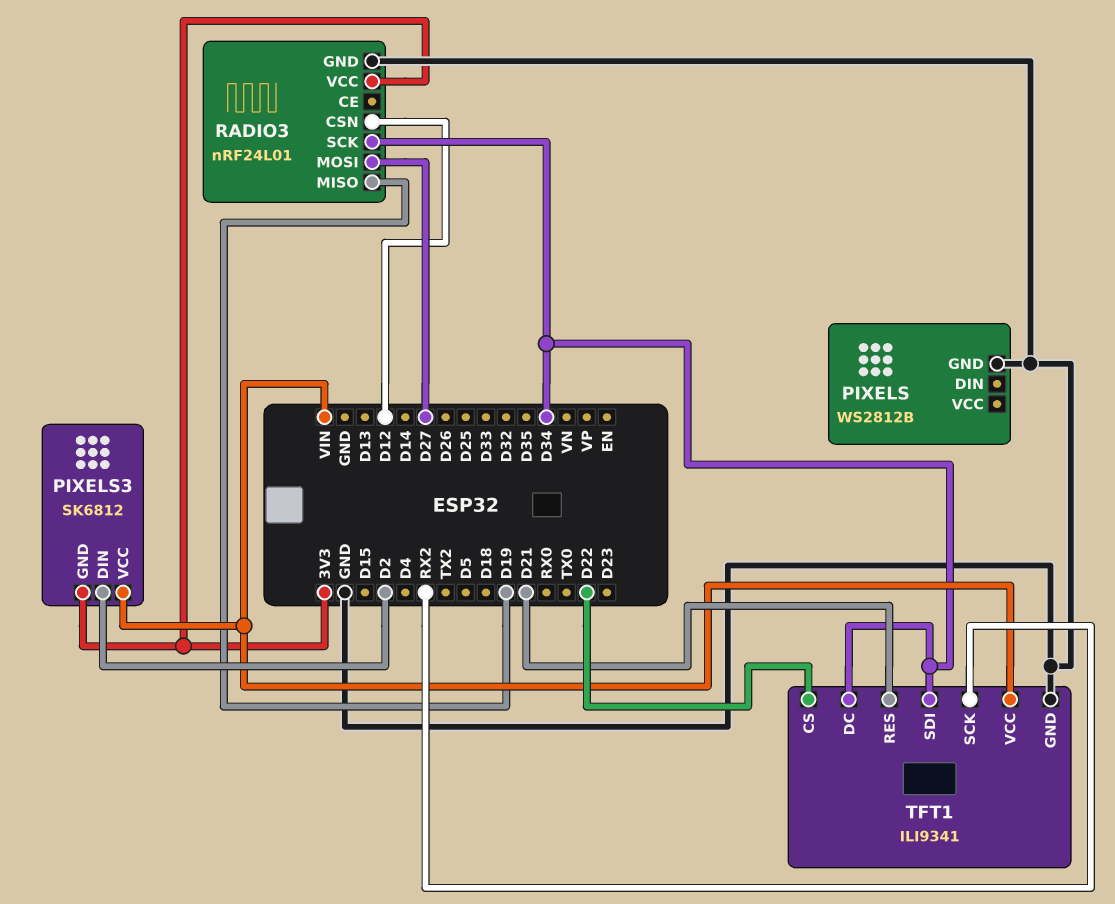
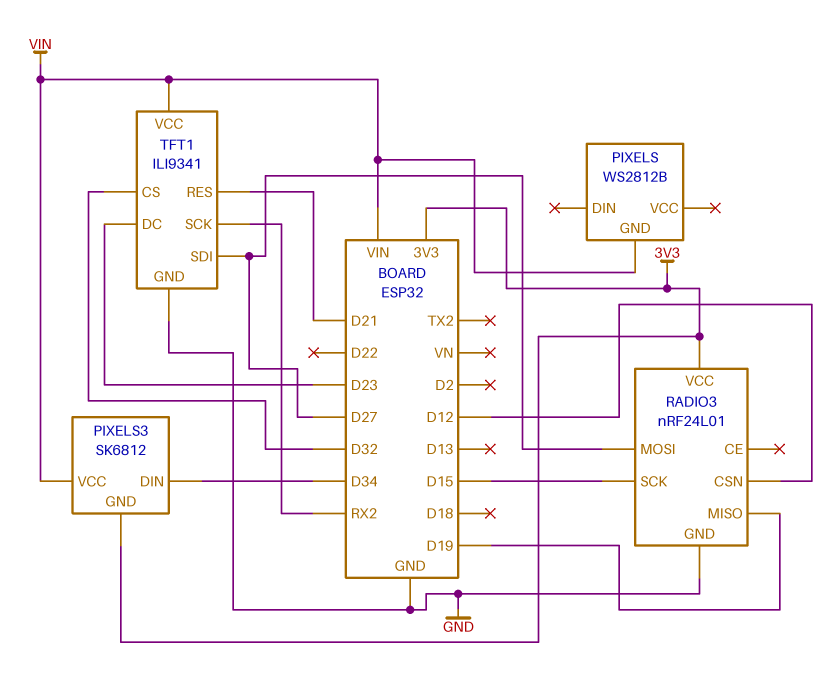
PIXELS pin GND: GND -> VIN
PIXELS3 pin DIN: D2 -> D34
RADIO3 pin SCK: D34 -> D15
TFT1 pin CS: D22 -> D32
TFT1 pin DC: D34 -> D23
TFT1 pin SDI: D34 -> D27

